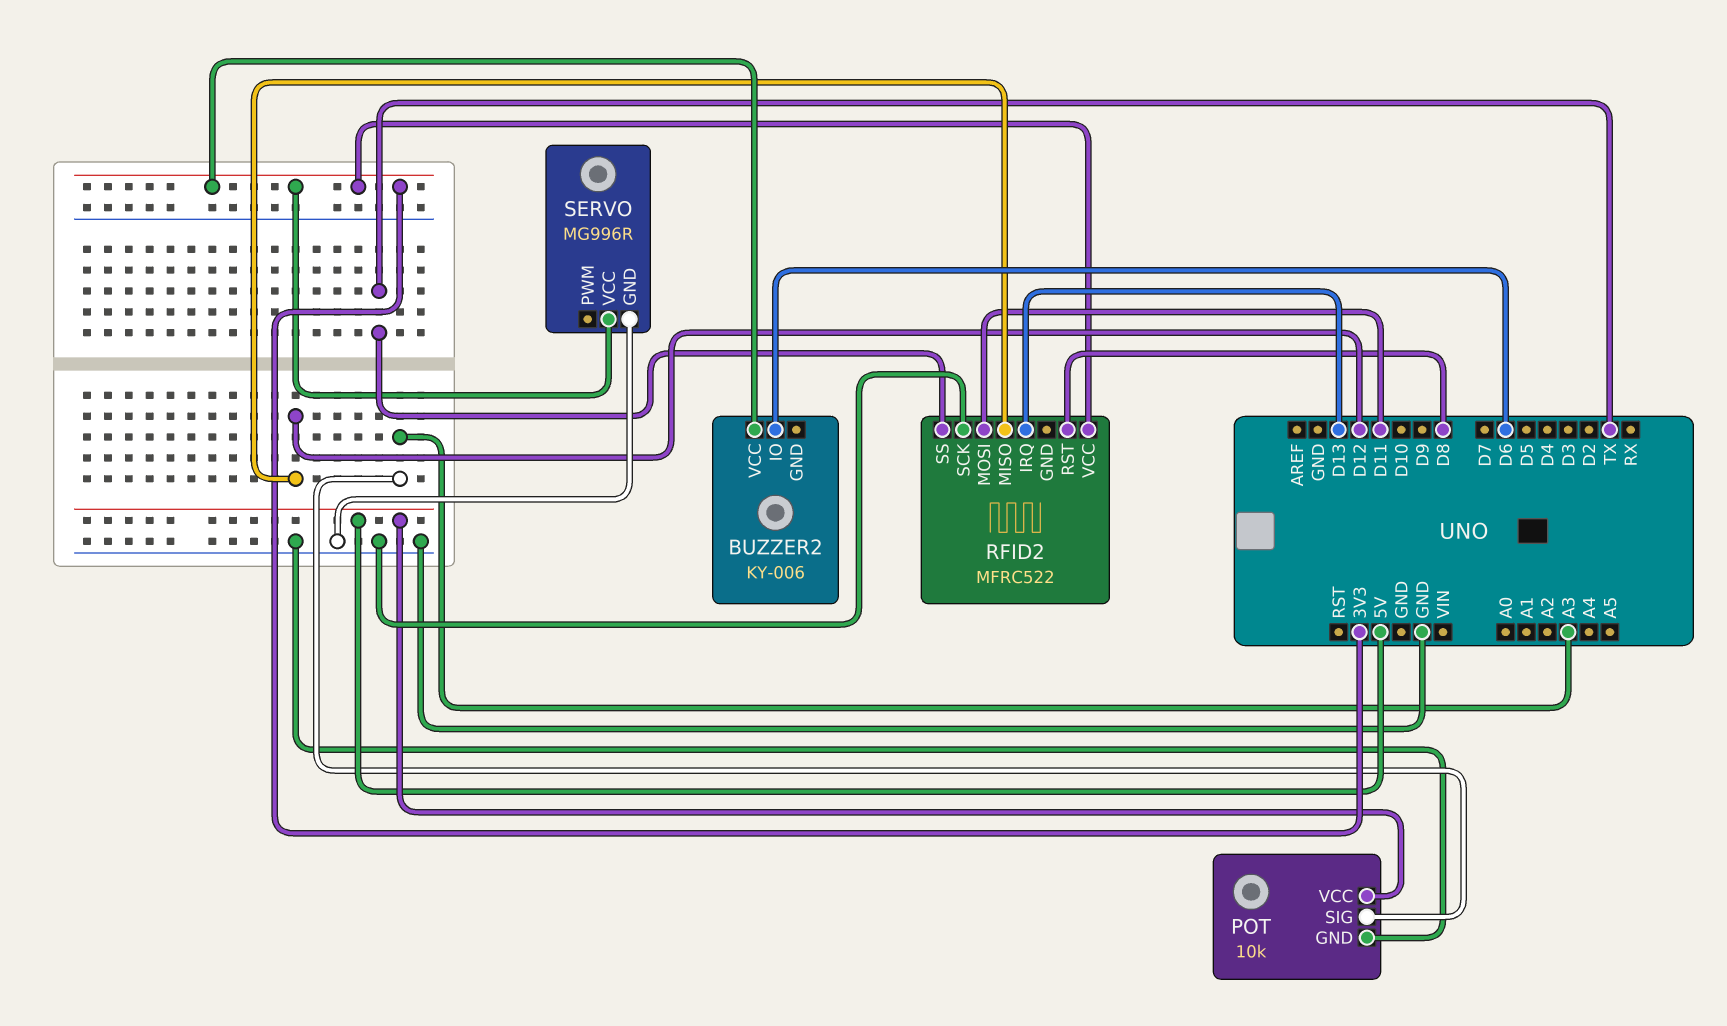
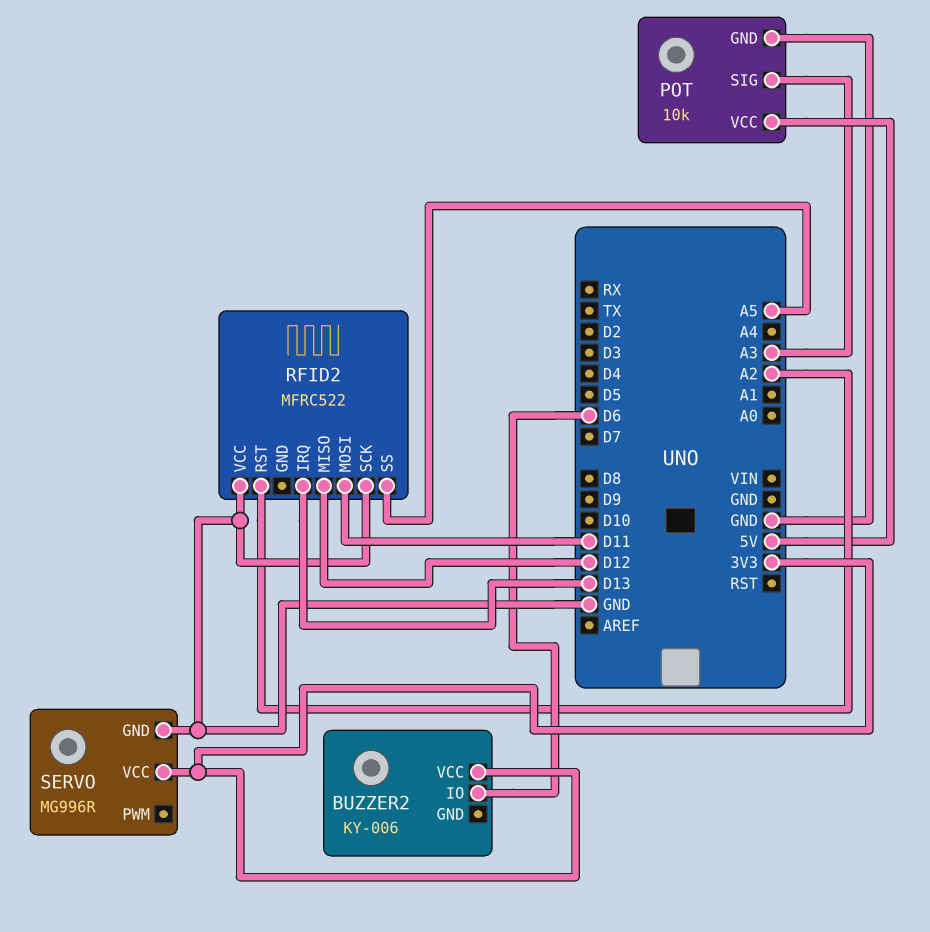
RFID2 pin RST: D8 -> A2
RFID2 pin SS: TX -> A5
RFID2 pin VCC: 3V3 -> GND

